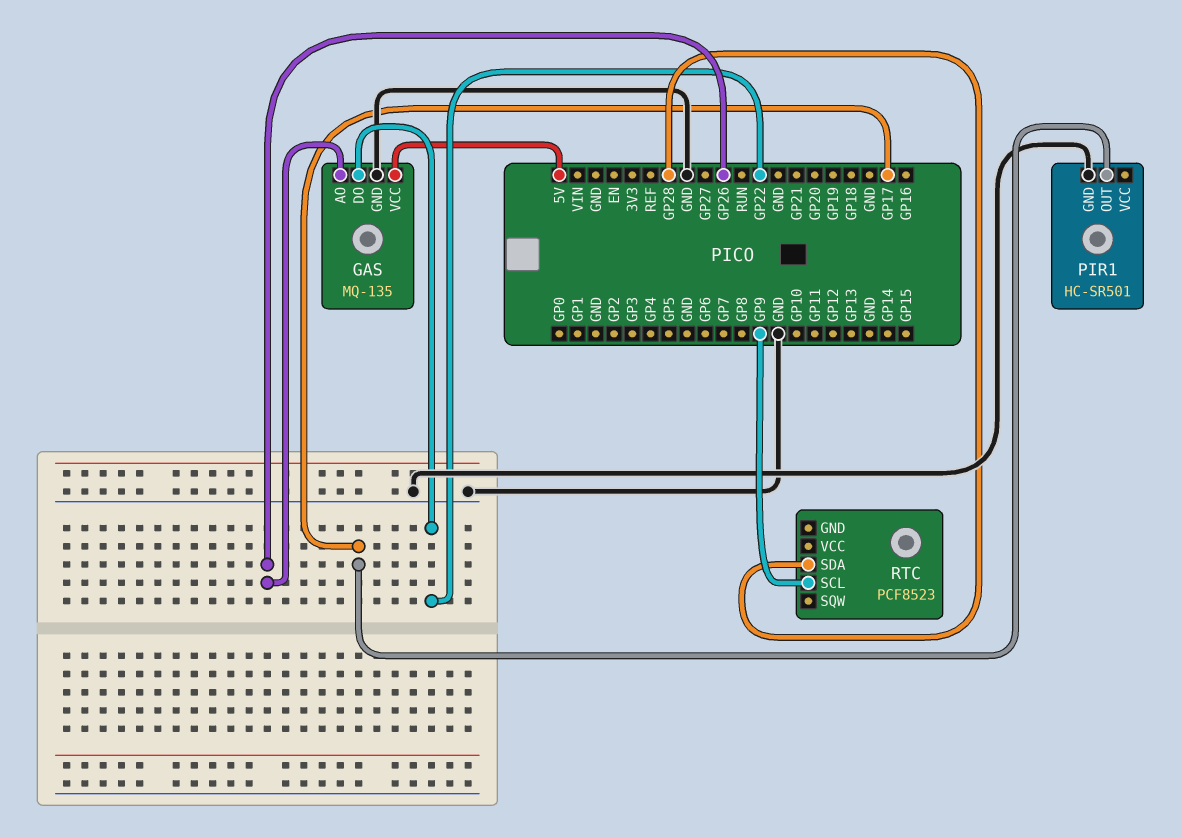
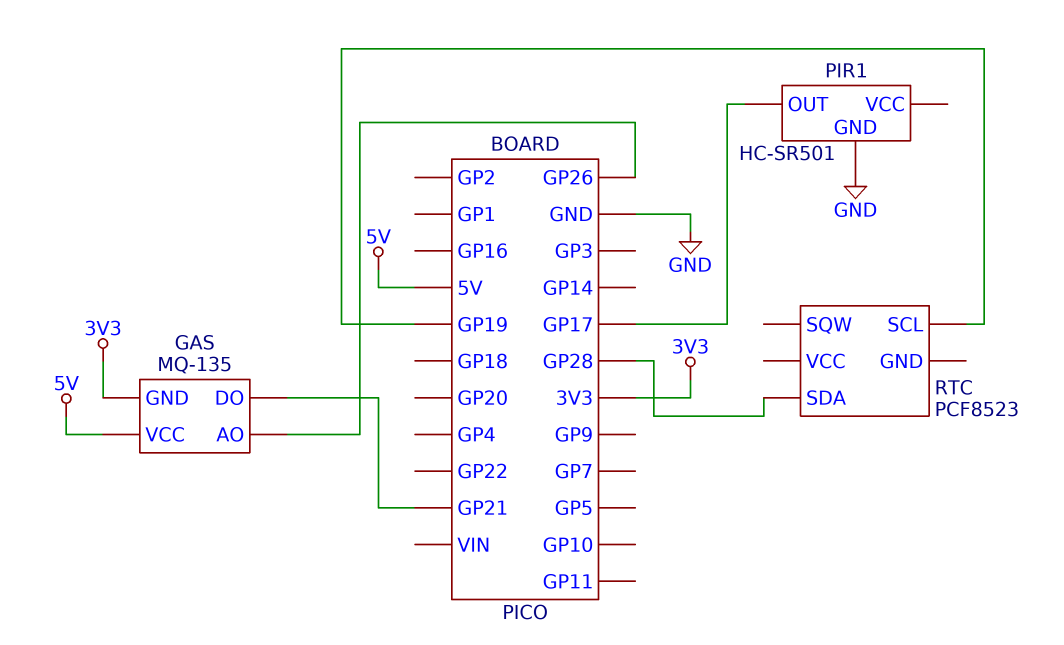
GAS pin DO: GP22 -> GP21
GAS pin GND: GND -> 3V3
RTC pin SCL: GP9 -> GP19

